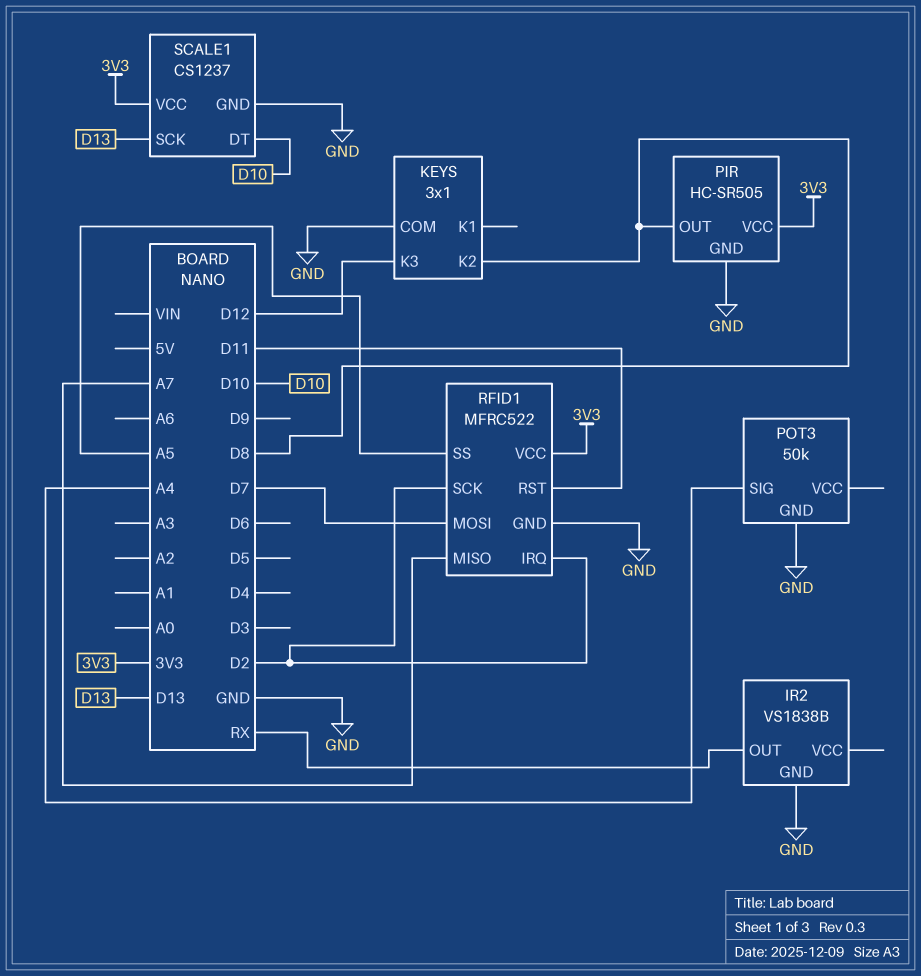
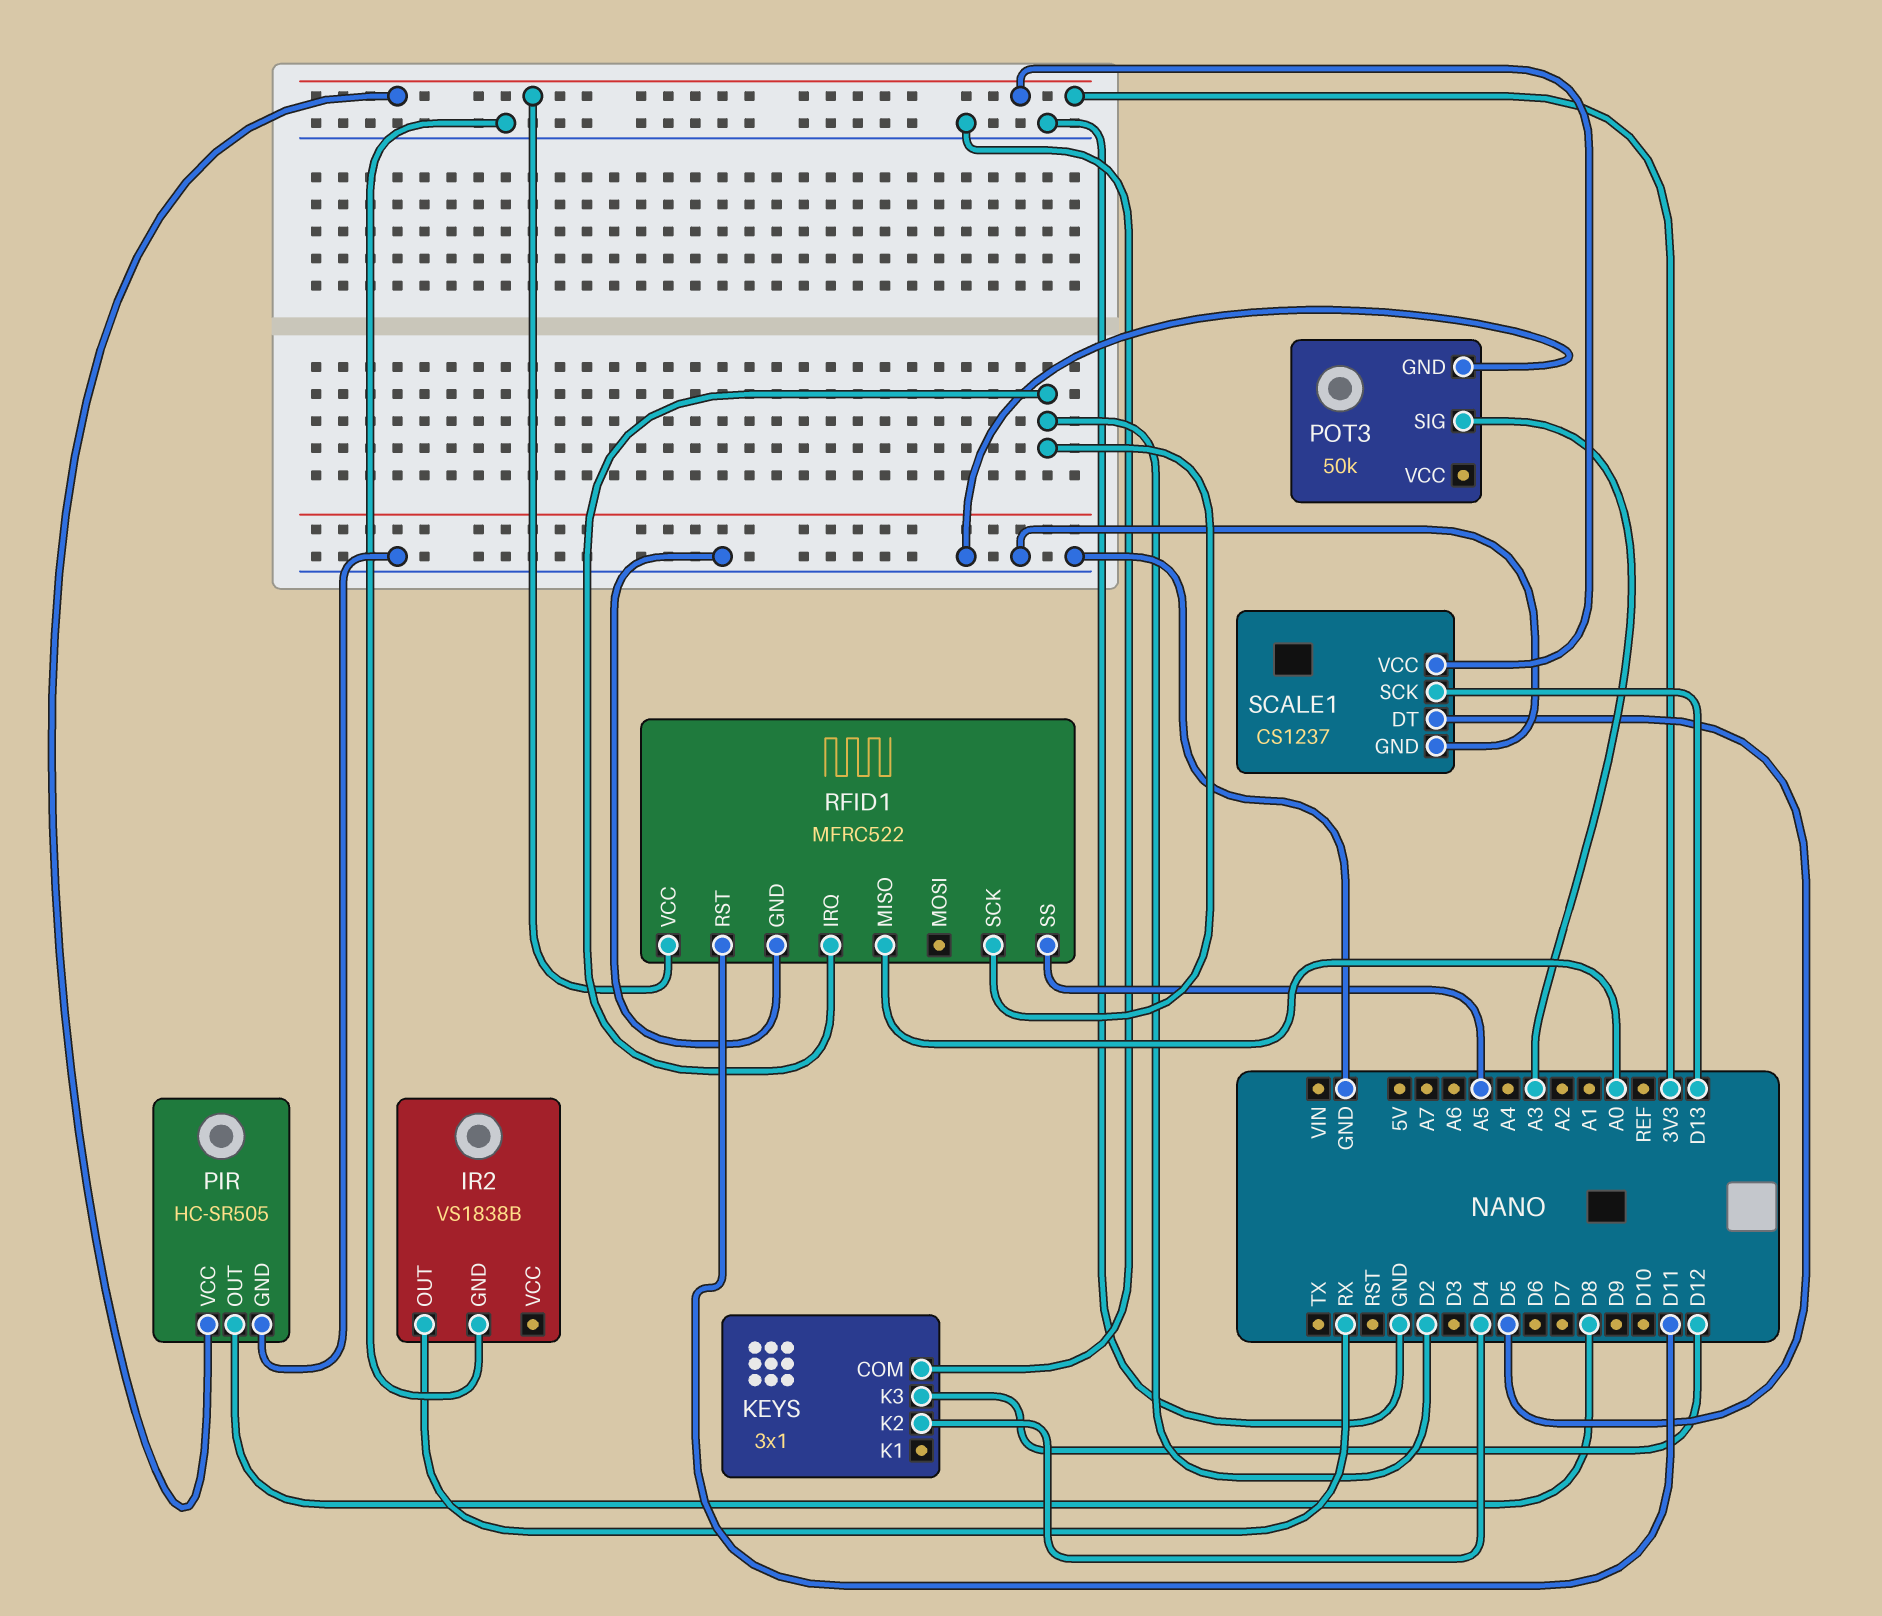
KEYS pin K2: D8 -> D4
POT3 pin SIG: A4 -> A3
RFID1 pin MISO: A7 -> A0
RFID1 pin MOSI: D7 -> none
SCALE1 pin DT: D10 -> D5

